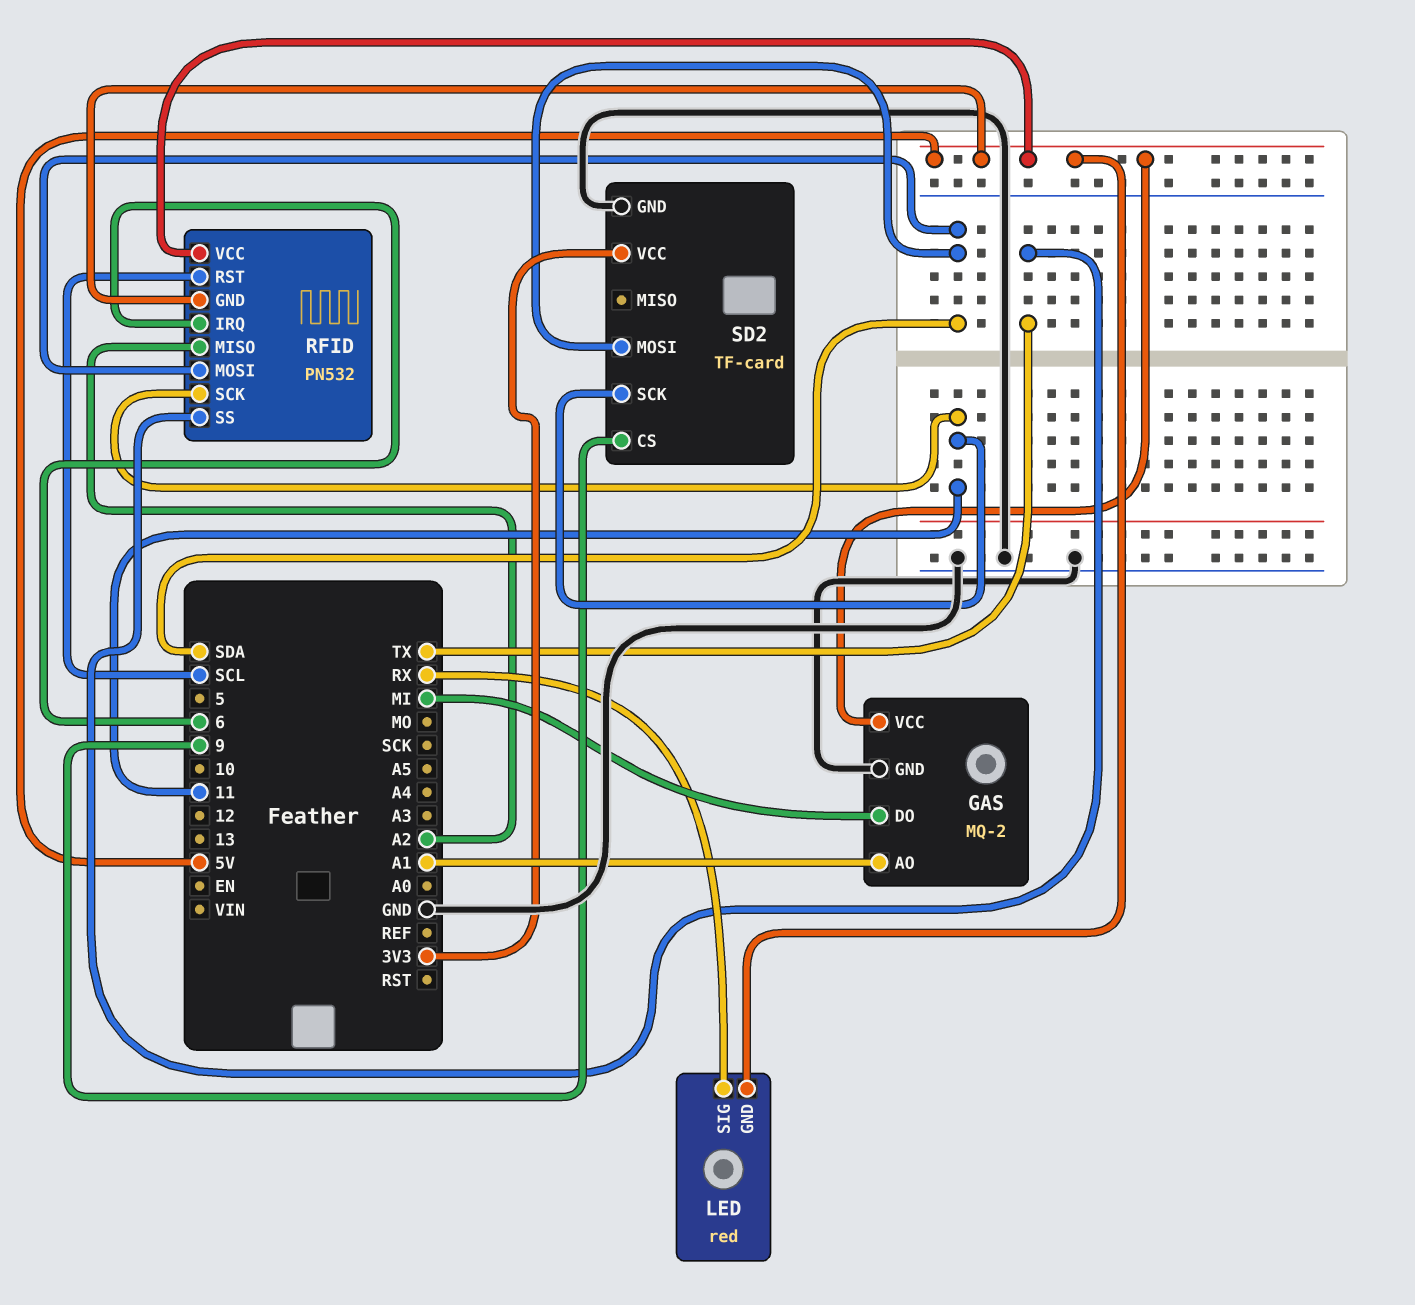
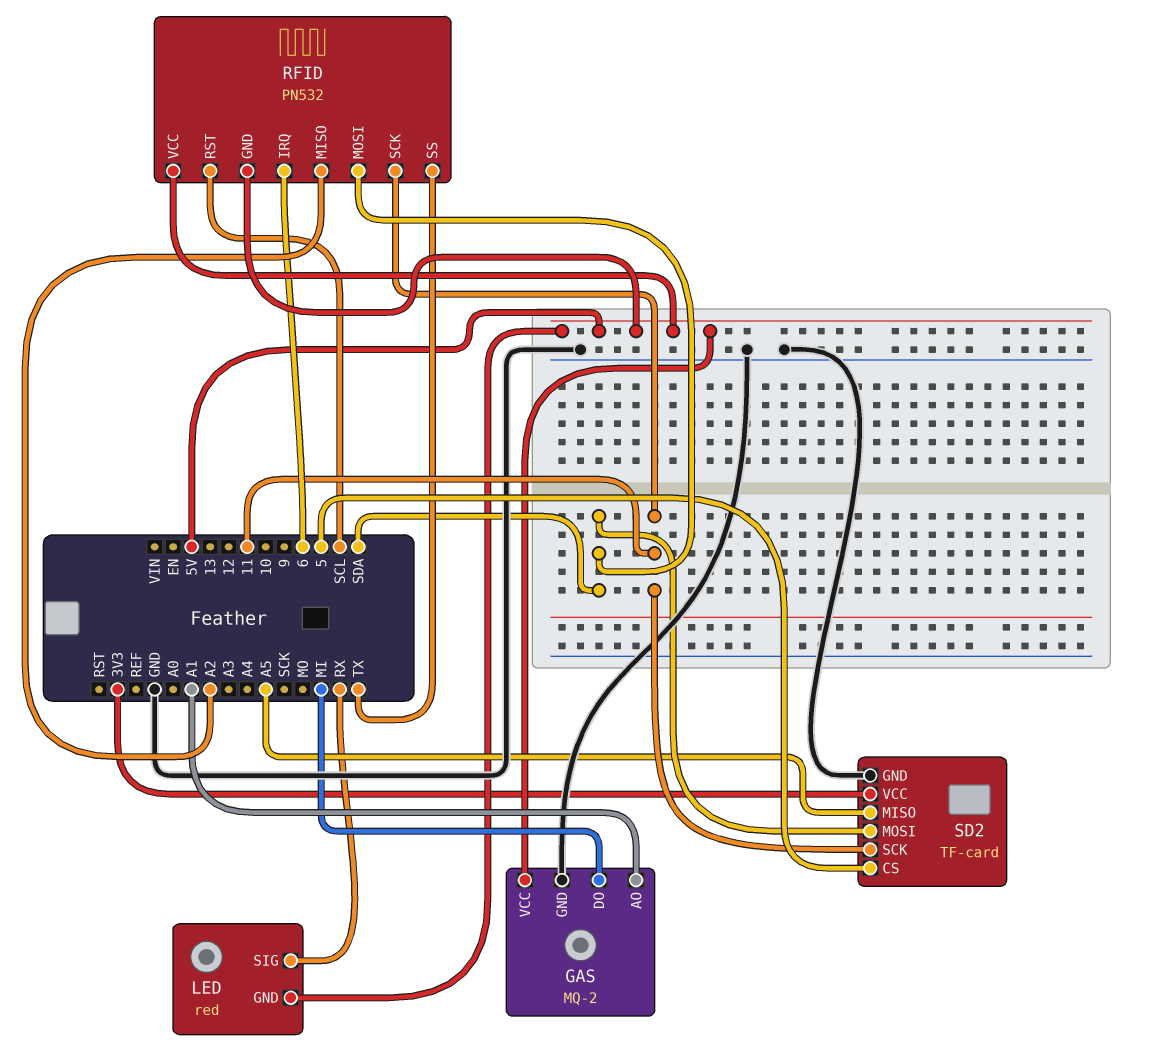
SD2 pin CS: 9 -> 5
SD2 pin MISO: none -> A5

